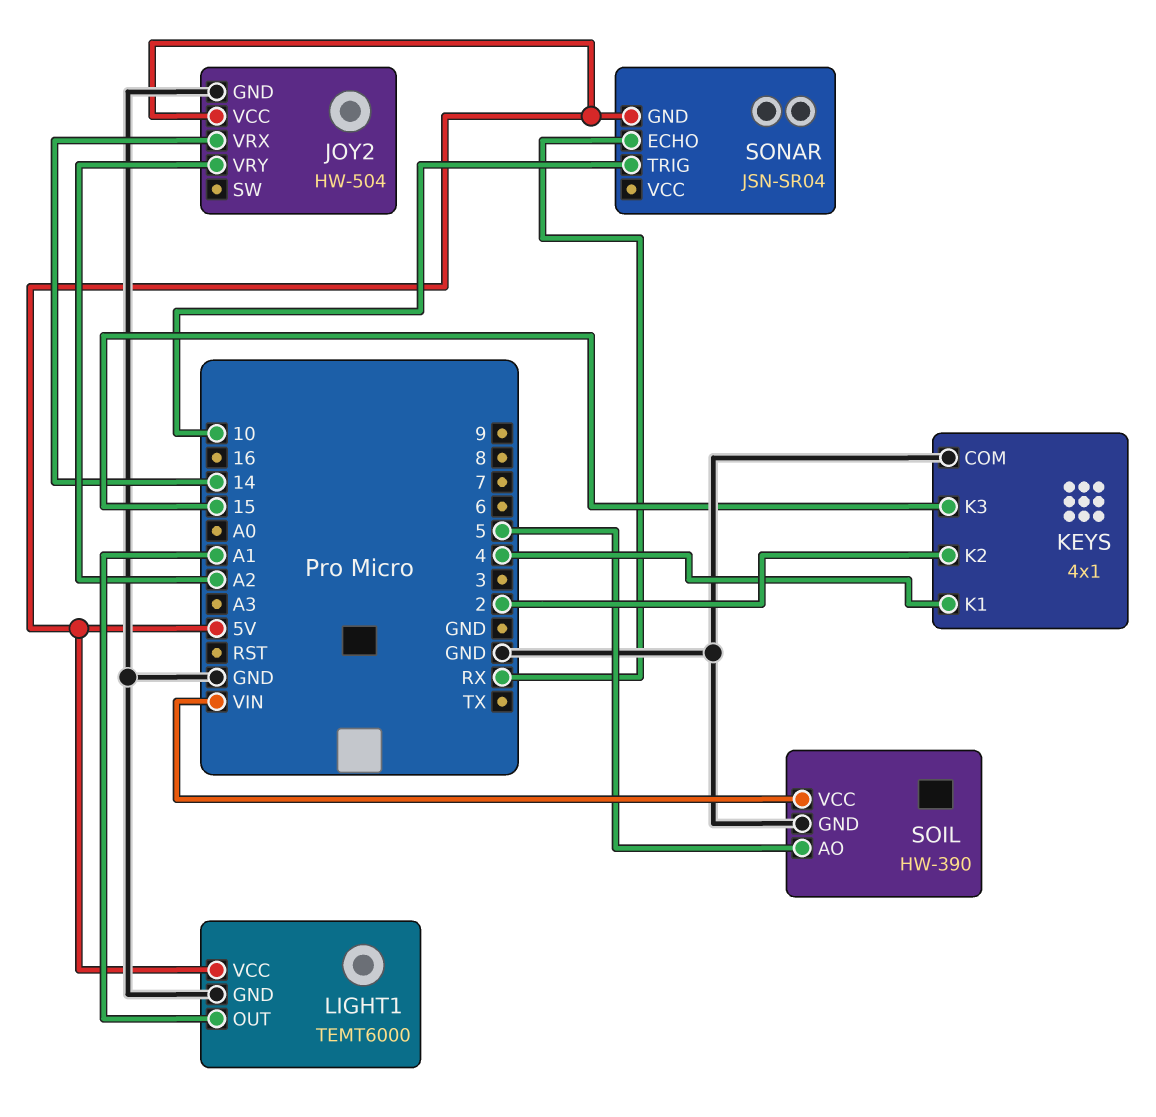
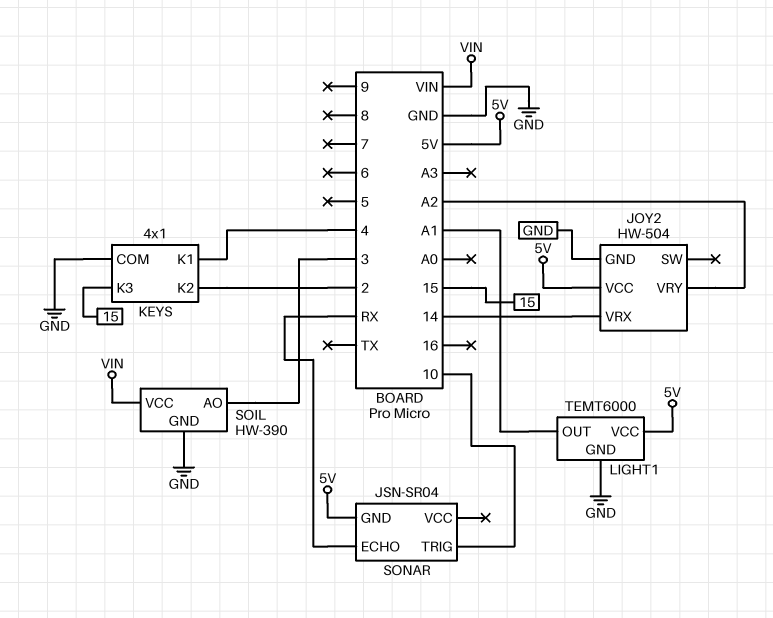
SOIL pin AO: 5 -> 3

